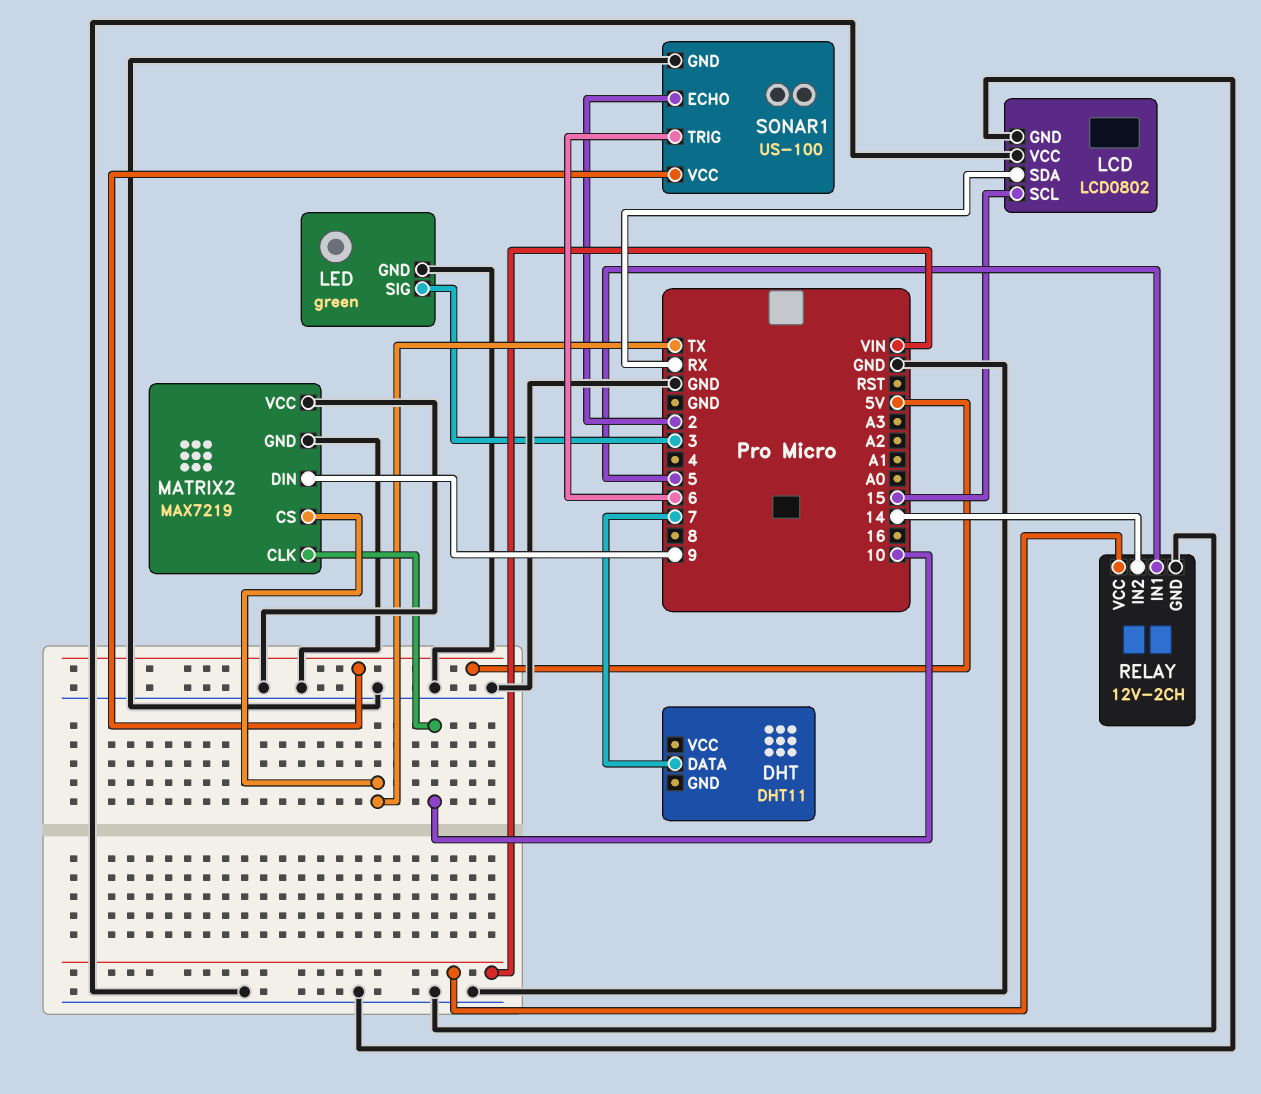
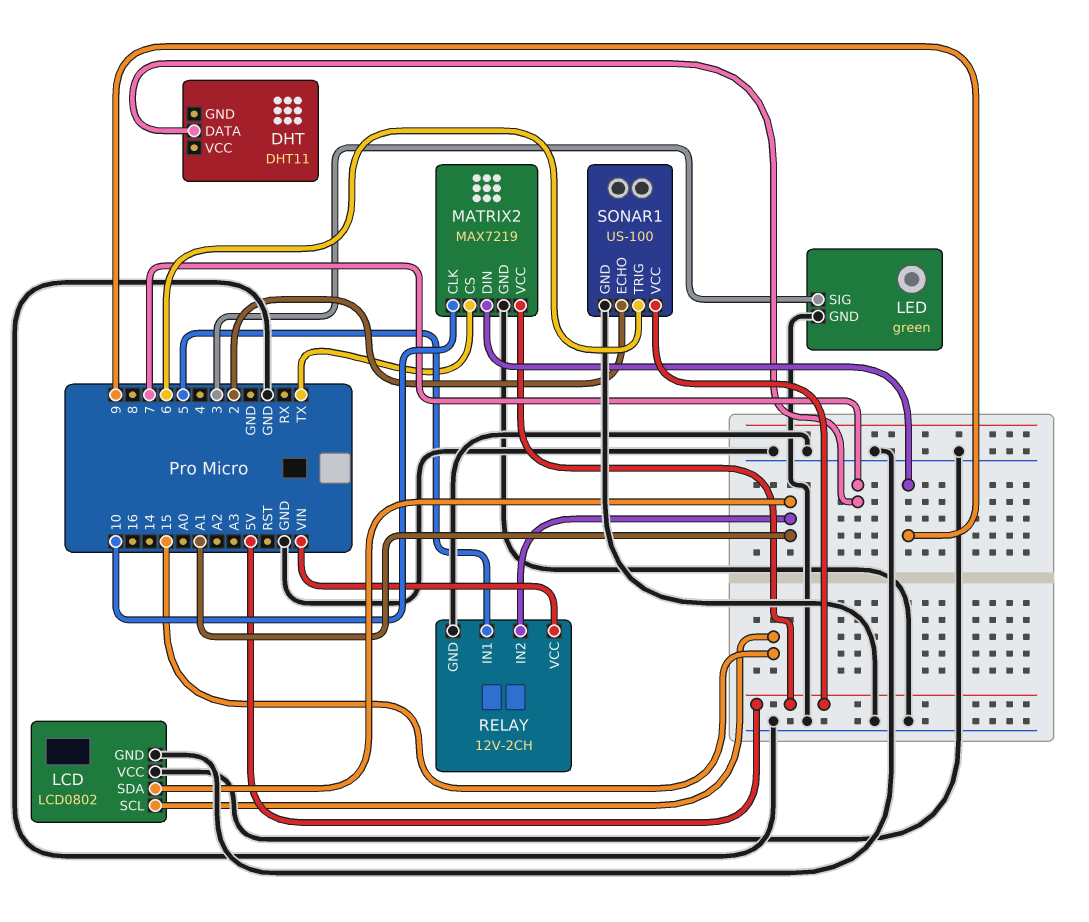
LCD pin SDA: RX -> A1
MATRIX2 pin VCC: GND -> 5V
RELAY pin IN2: 14 -> A1

